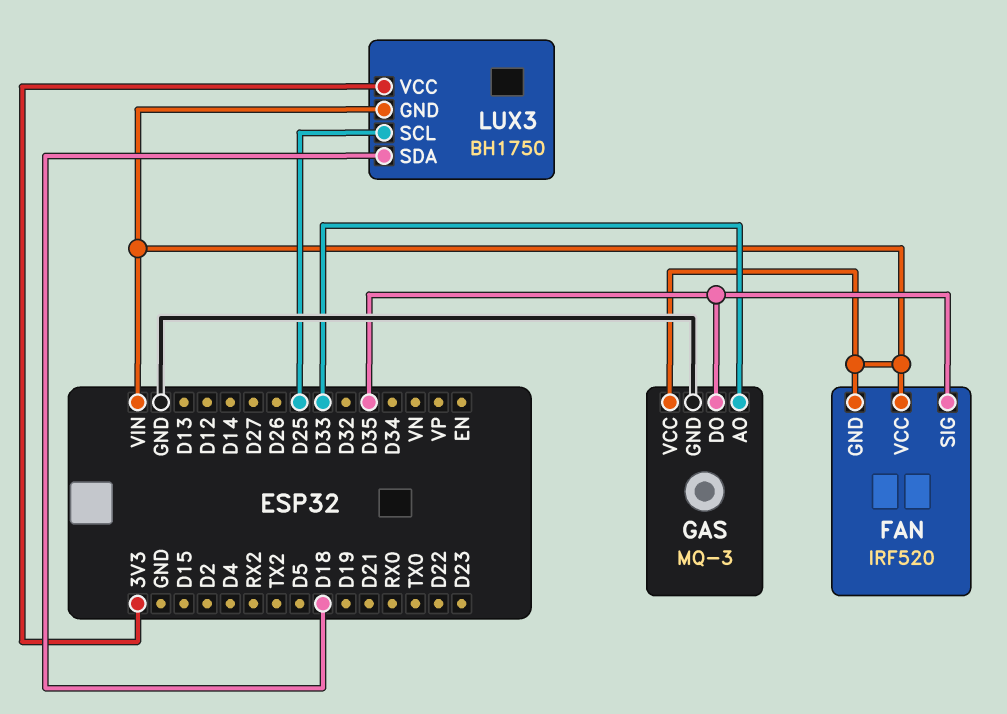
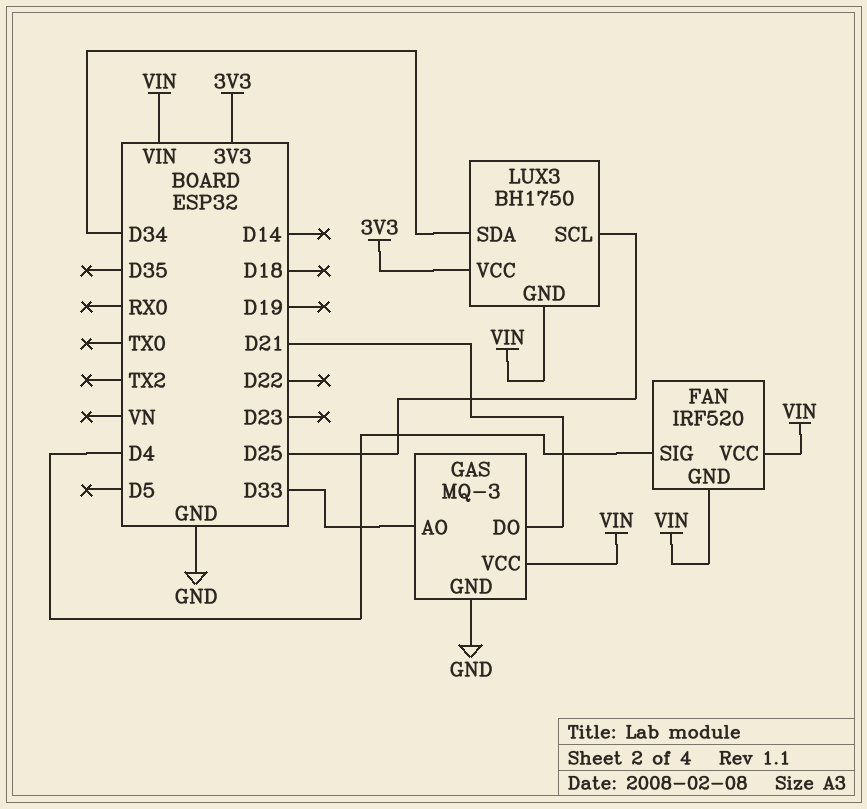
FAN pin SIG: D35 -> D4
GAS pin DO: D35 -> D21
LUX3 pin SDA: D18 -> D34

